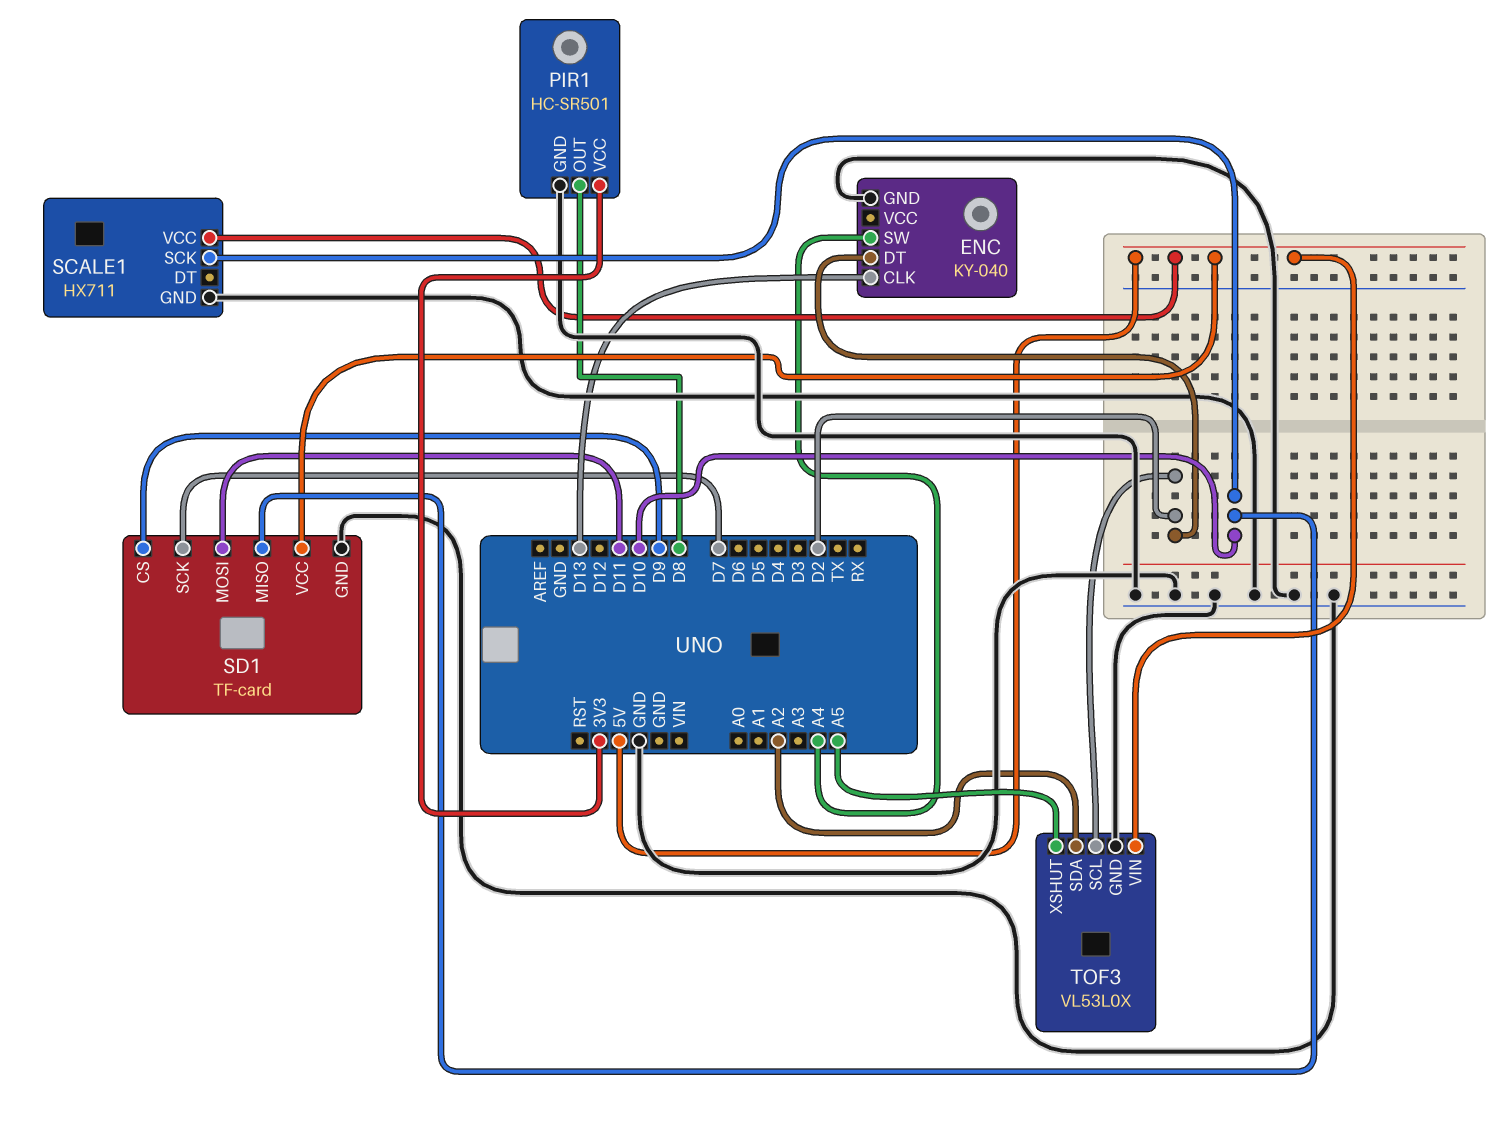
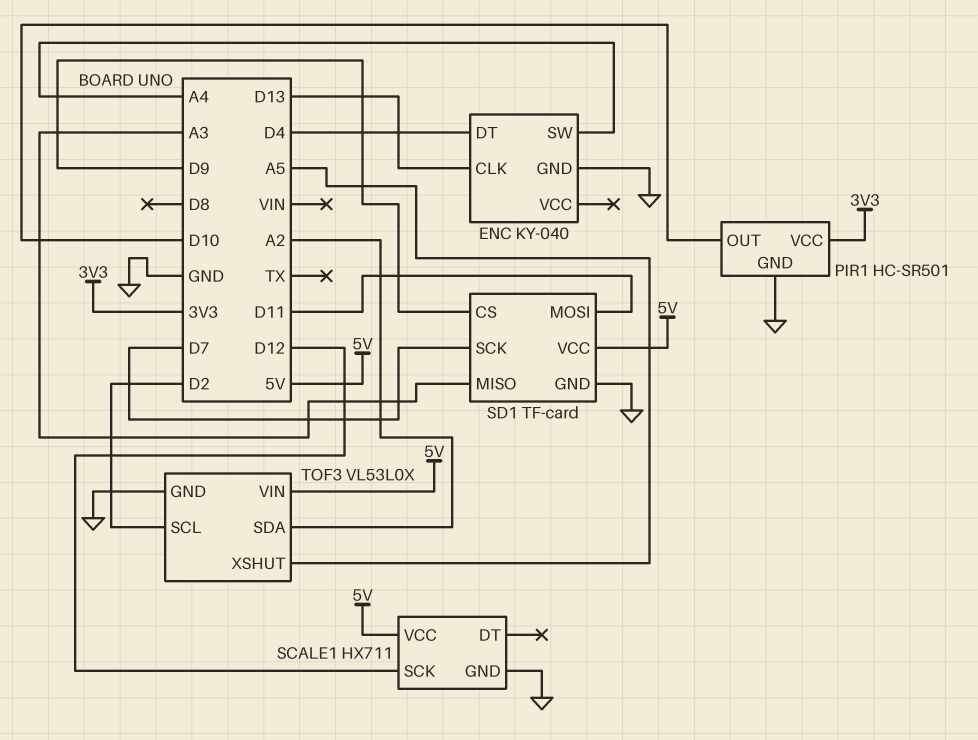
ENC pin DT: D2 -> D4
PIR1 pin OUT: D8 -> D10
SCALE1 pin SCK: D10 -> D12
SD1 pin MISO: D10 -> A3

